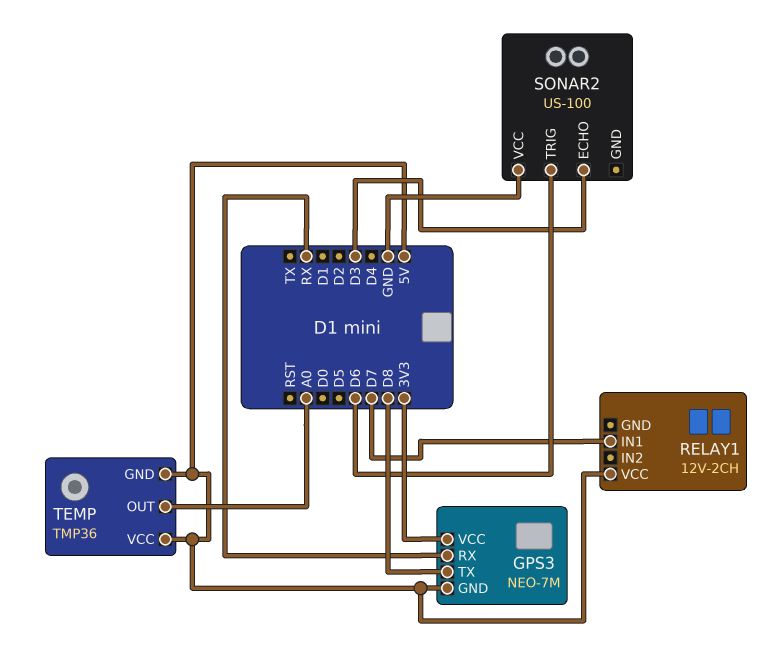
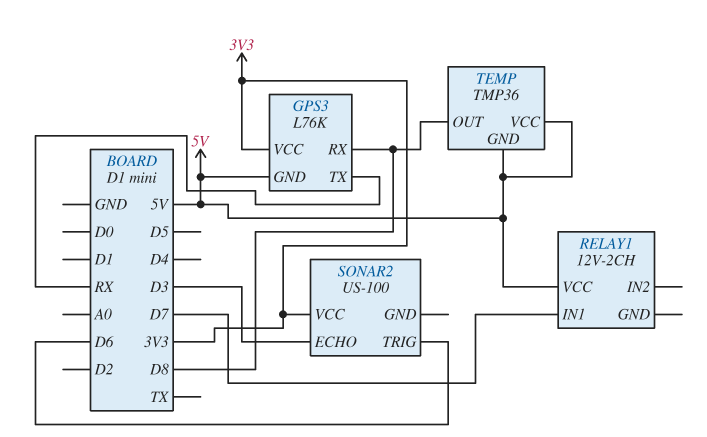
GPS3: NEO-7M -> L76K
GPS3 pin RX: RX -> D8
GPS3 pin TX: D8 -> RX
SONAR2 pin VCC: GND -> 3V3
TEMP pin OUT: A0 -> D8

